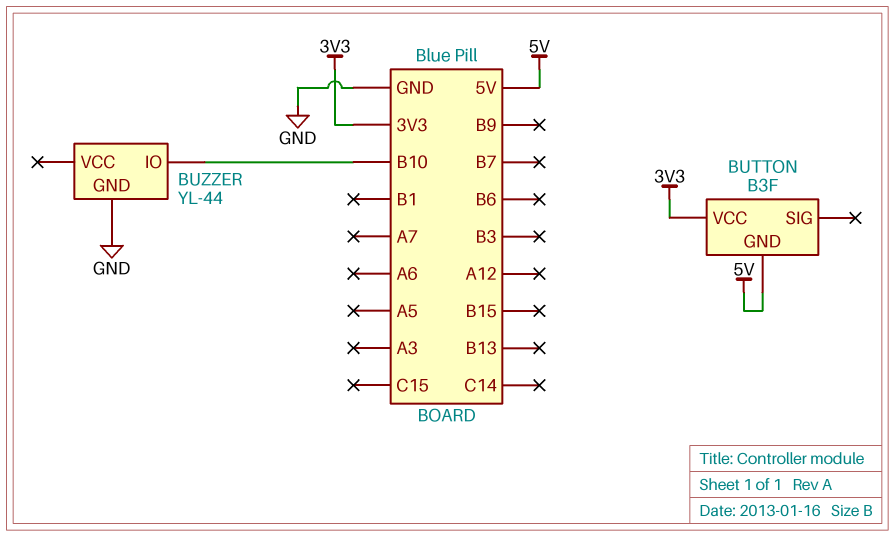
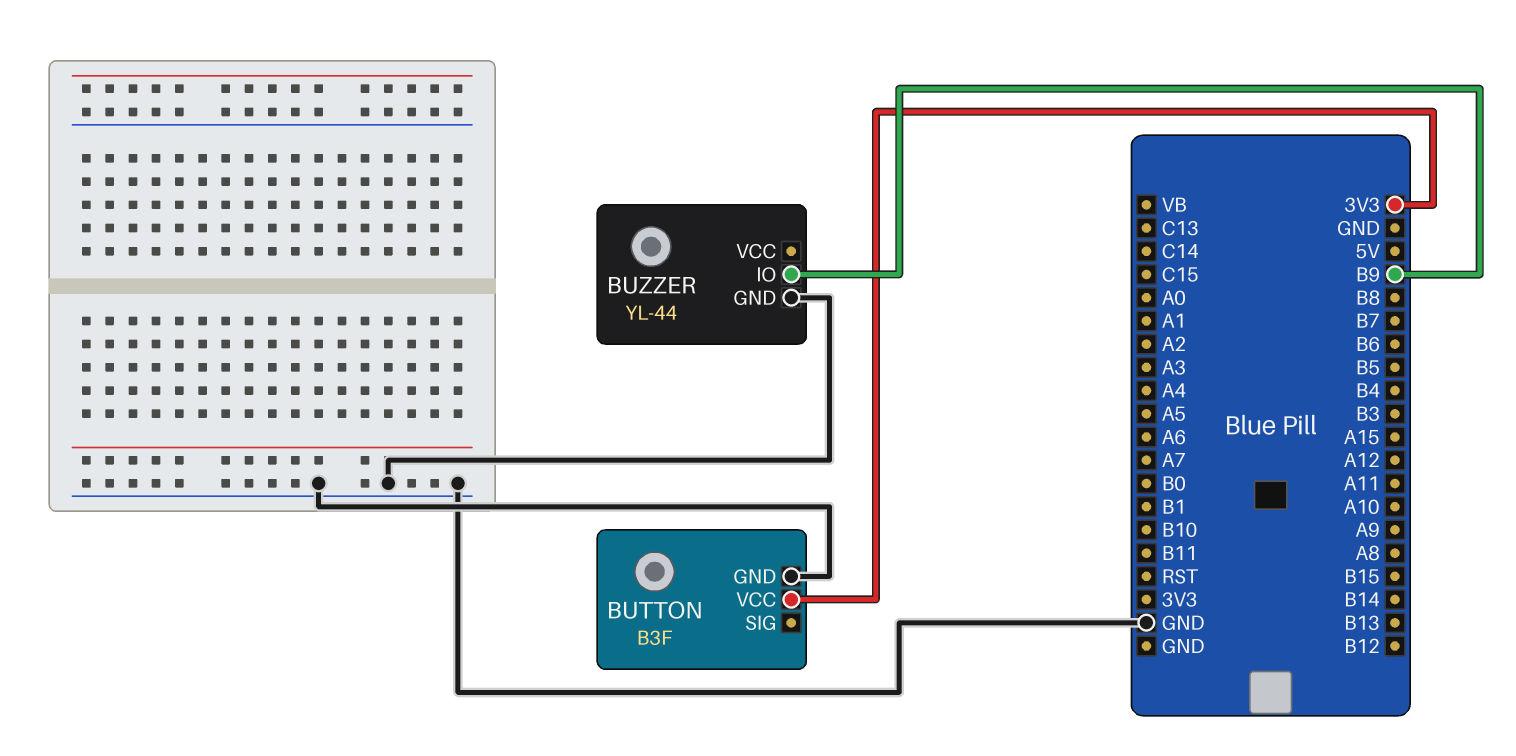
BUTTON pin GND: 5V -> GND
BUZZER pin IO: B10 -> B9

